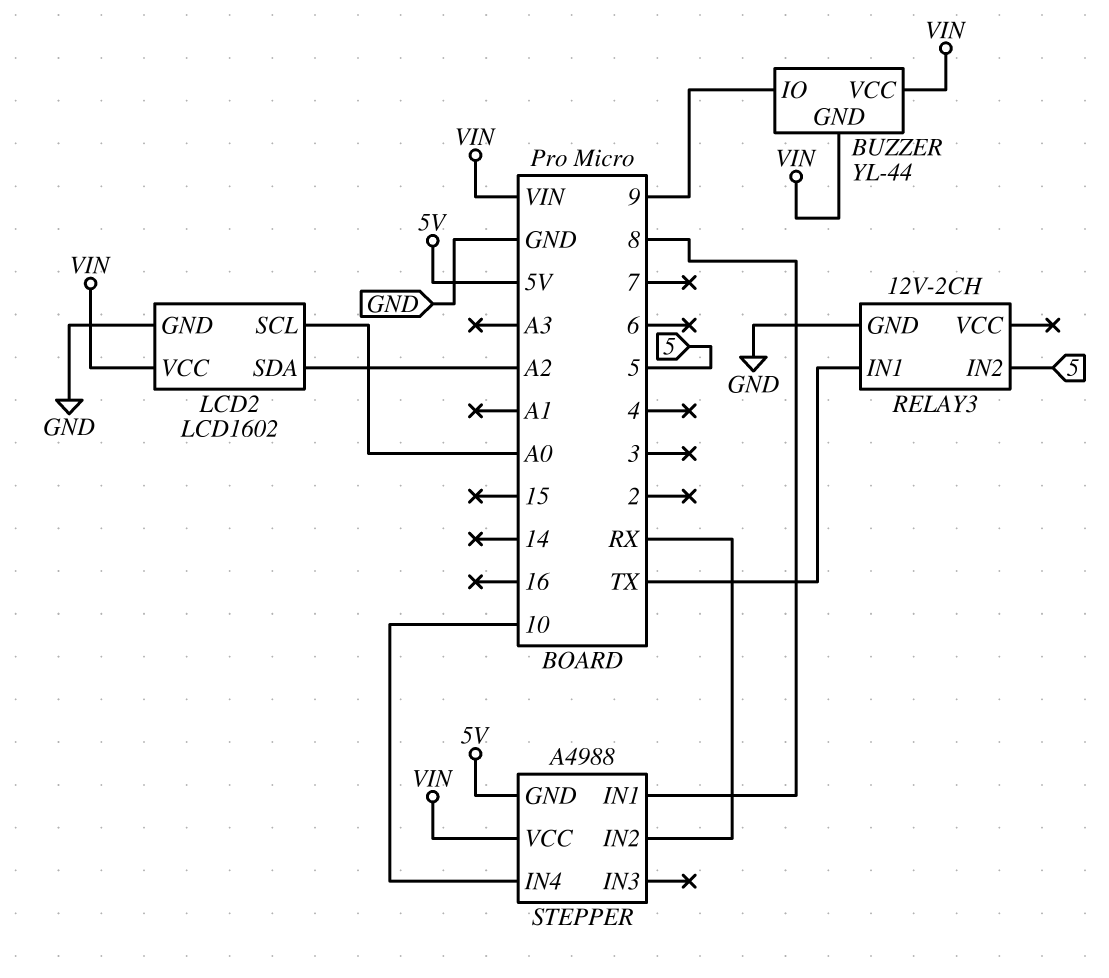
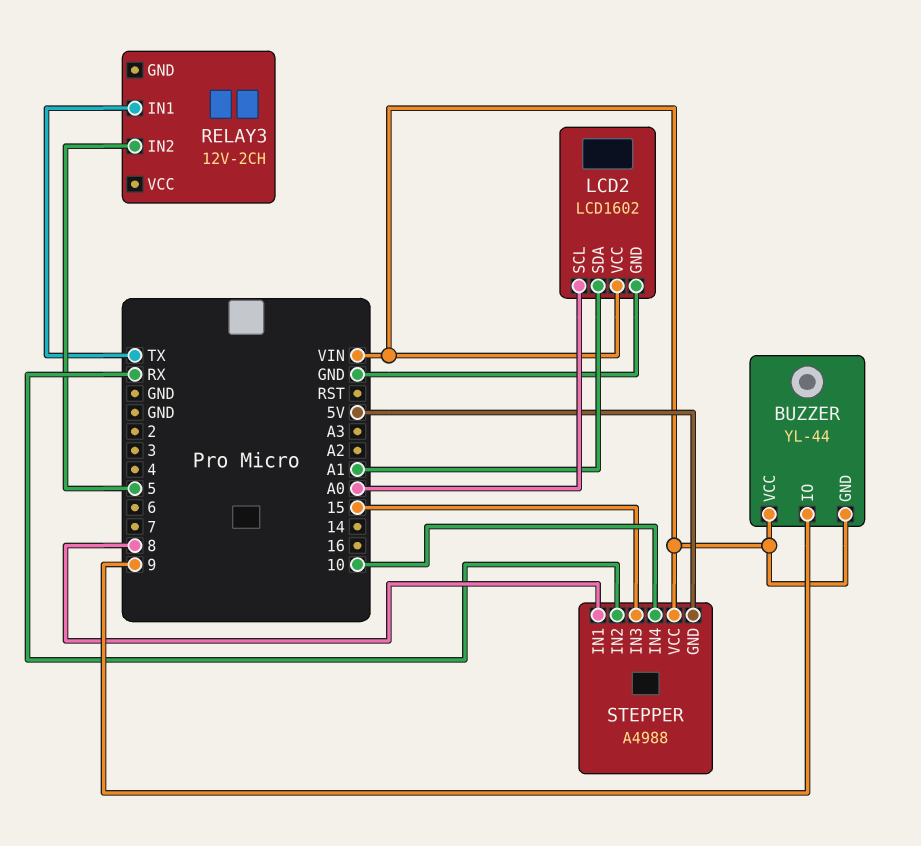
LCD2 pin SDA: A2 -> A1
RELAY3 pin GND: GND -> none
STEPPER pin IN3: none -> 15

